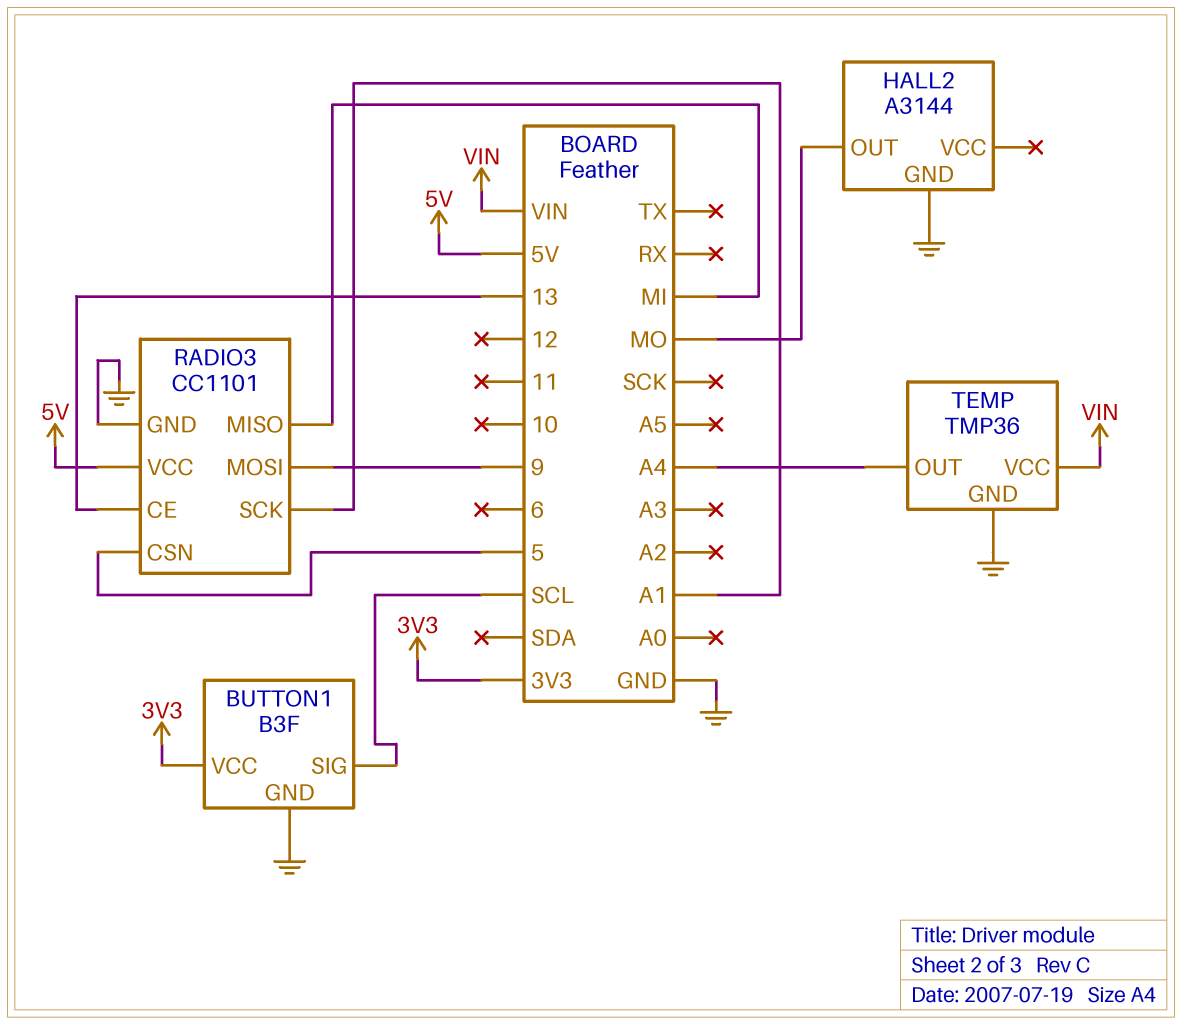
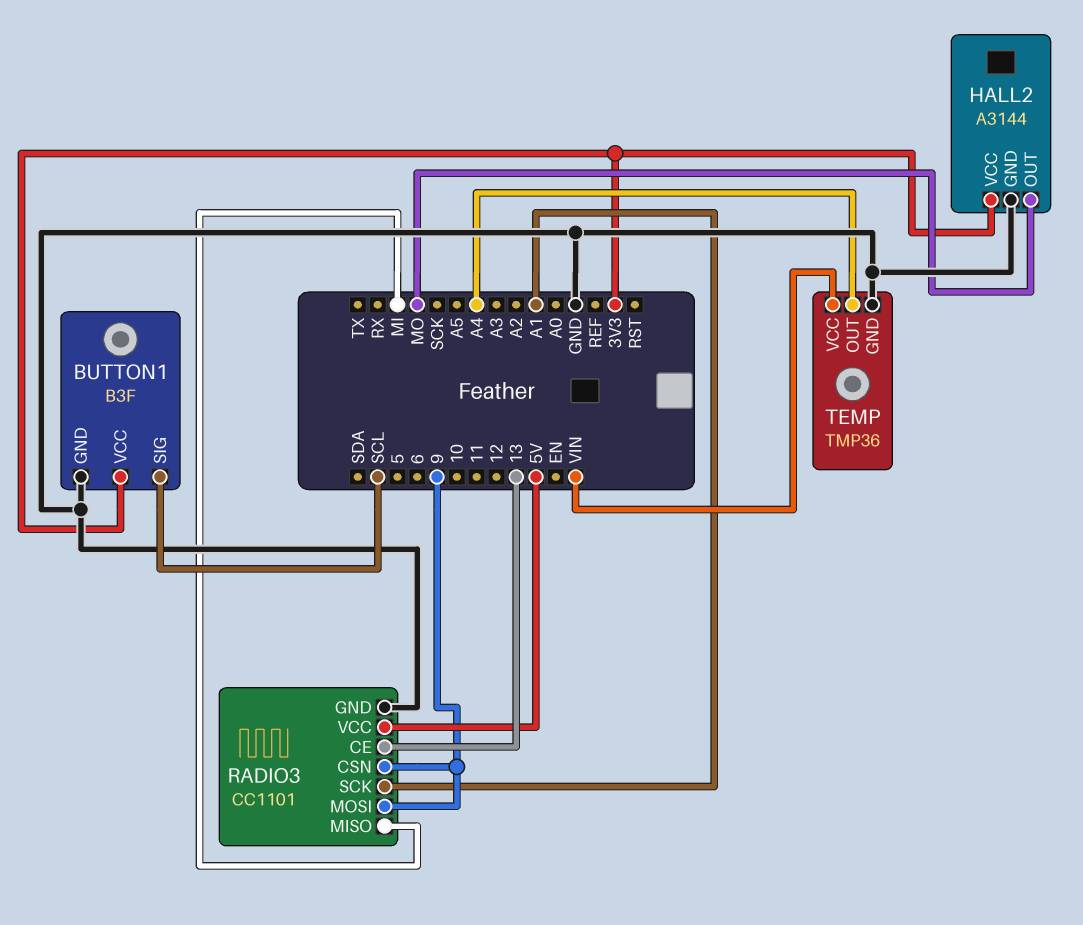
HALL2 pin VCC: none -> 3V3
RADIO3 pin CSN: 5 -> 9

